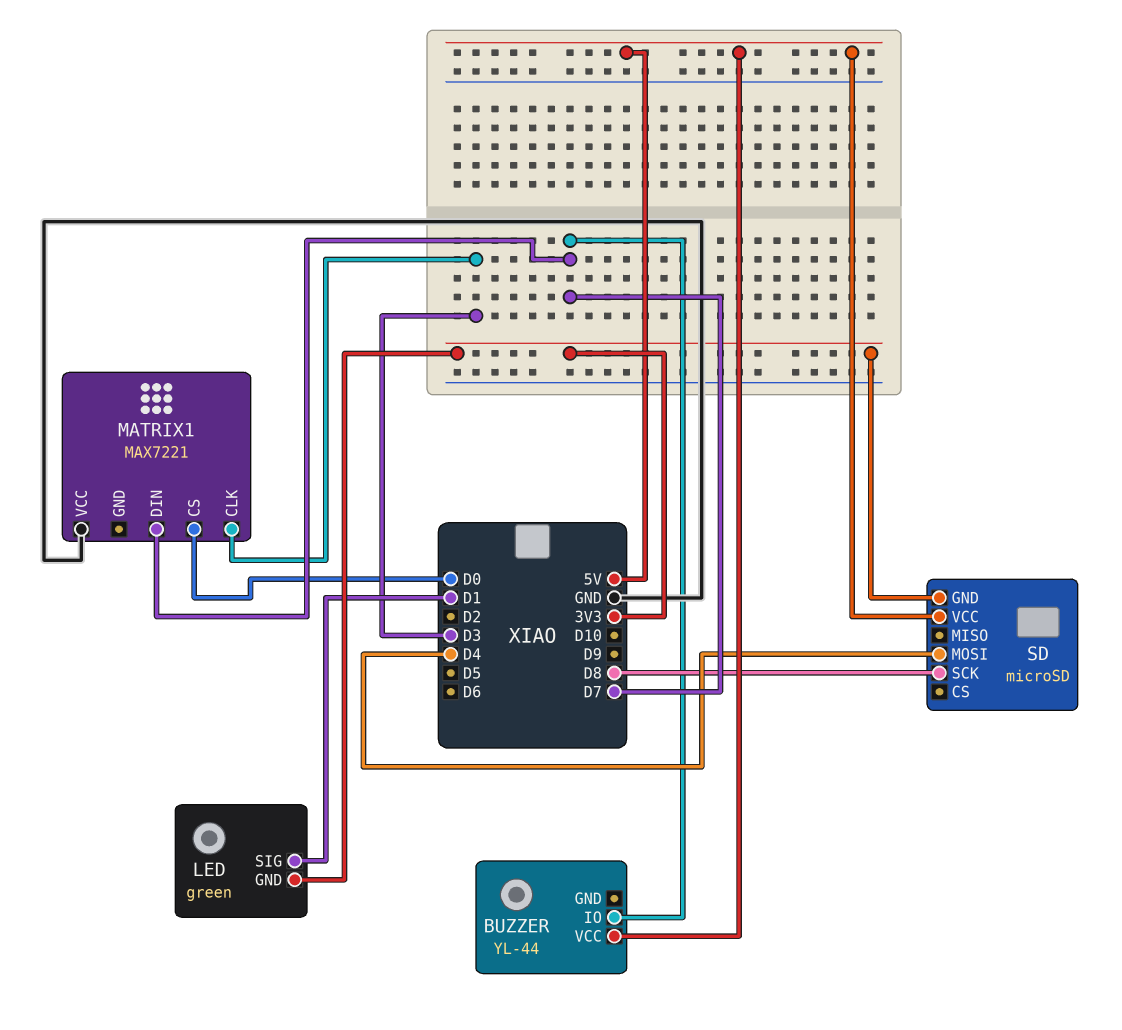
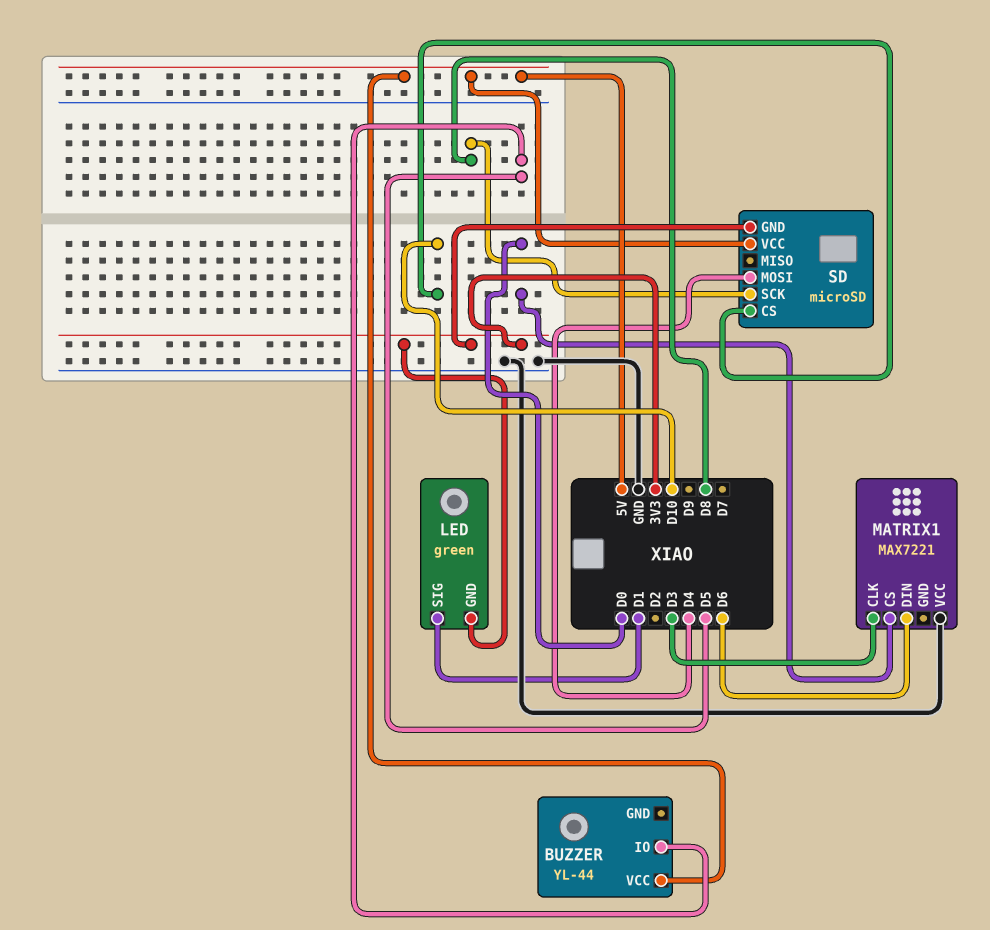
BUZZER pin IO: D7 -> D5
MATRIX1 pin DIN: D7 -> D6
SD pin CS: none -> D10

